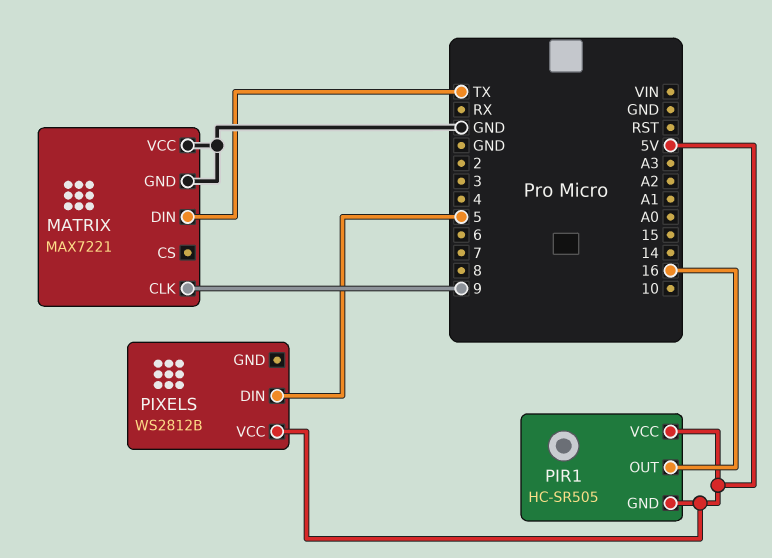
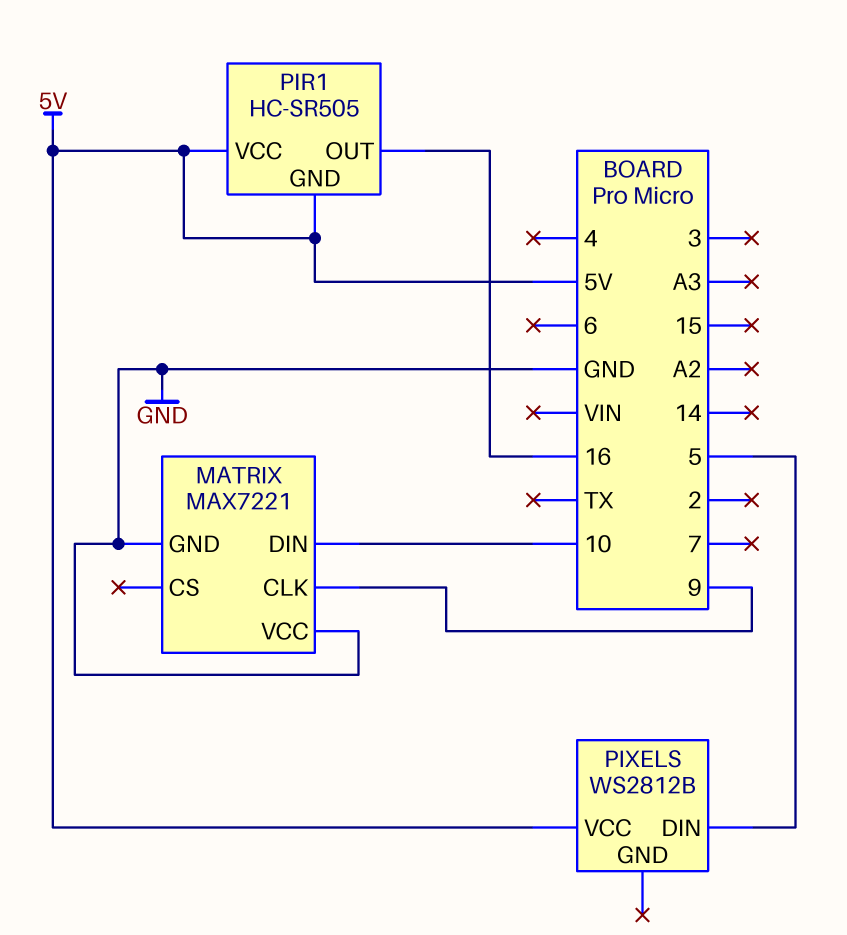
MATRIX pin DIN: TX -> 10

